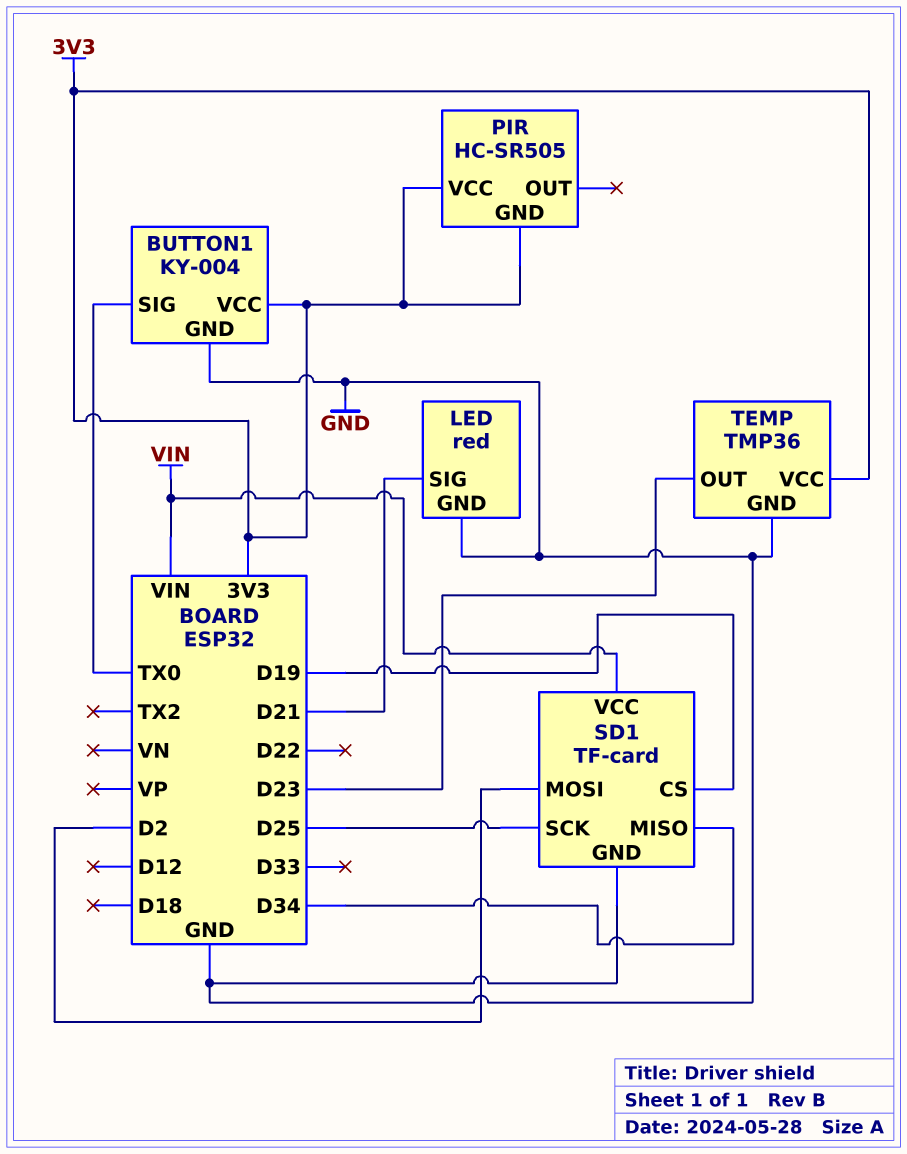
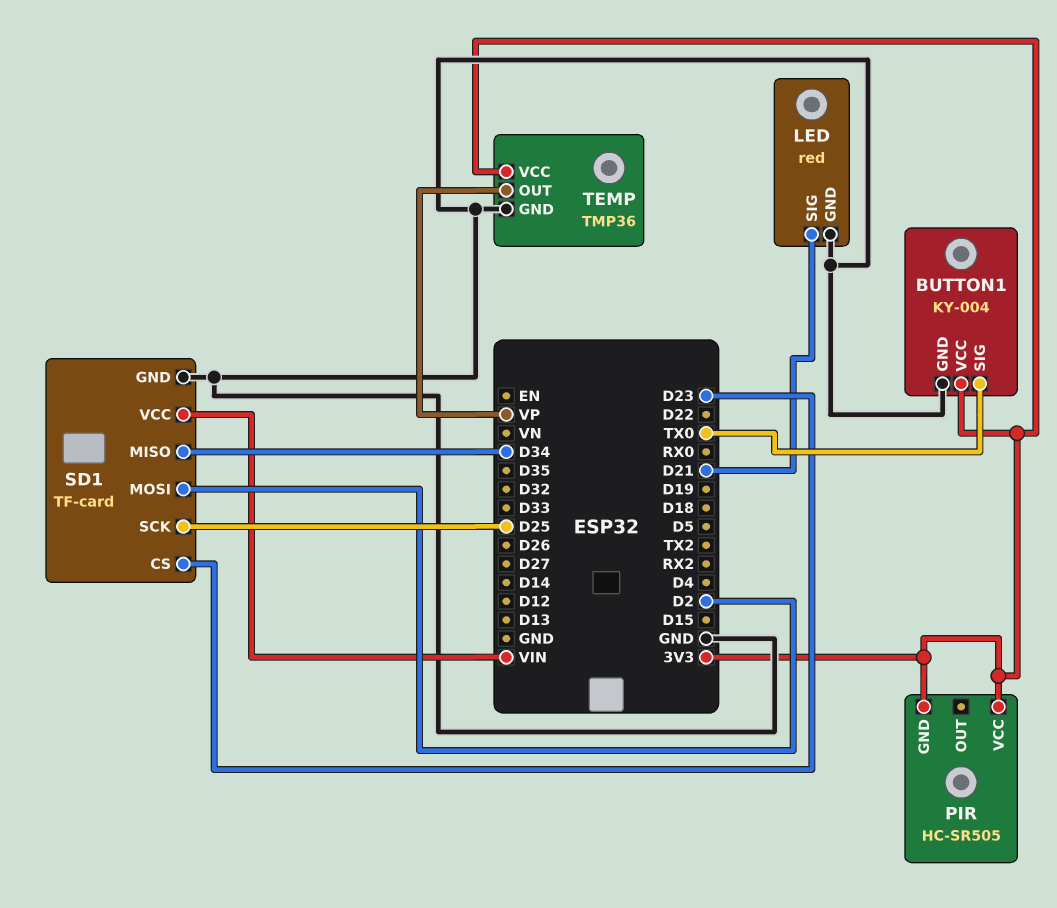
SD1 pin CS: D19 -> D23
TEMP pin OUT: D23 -> VP

